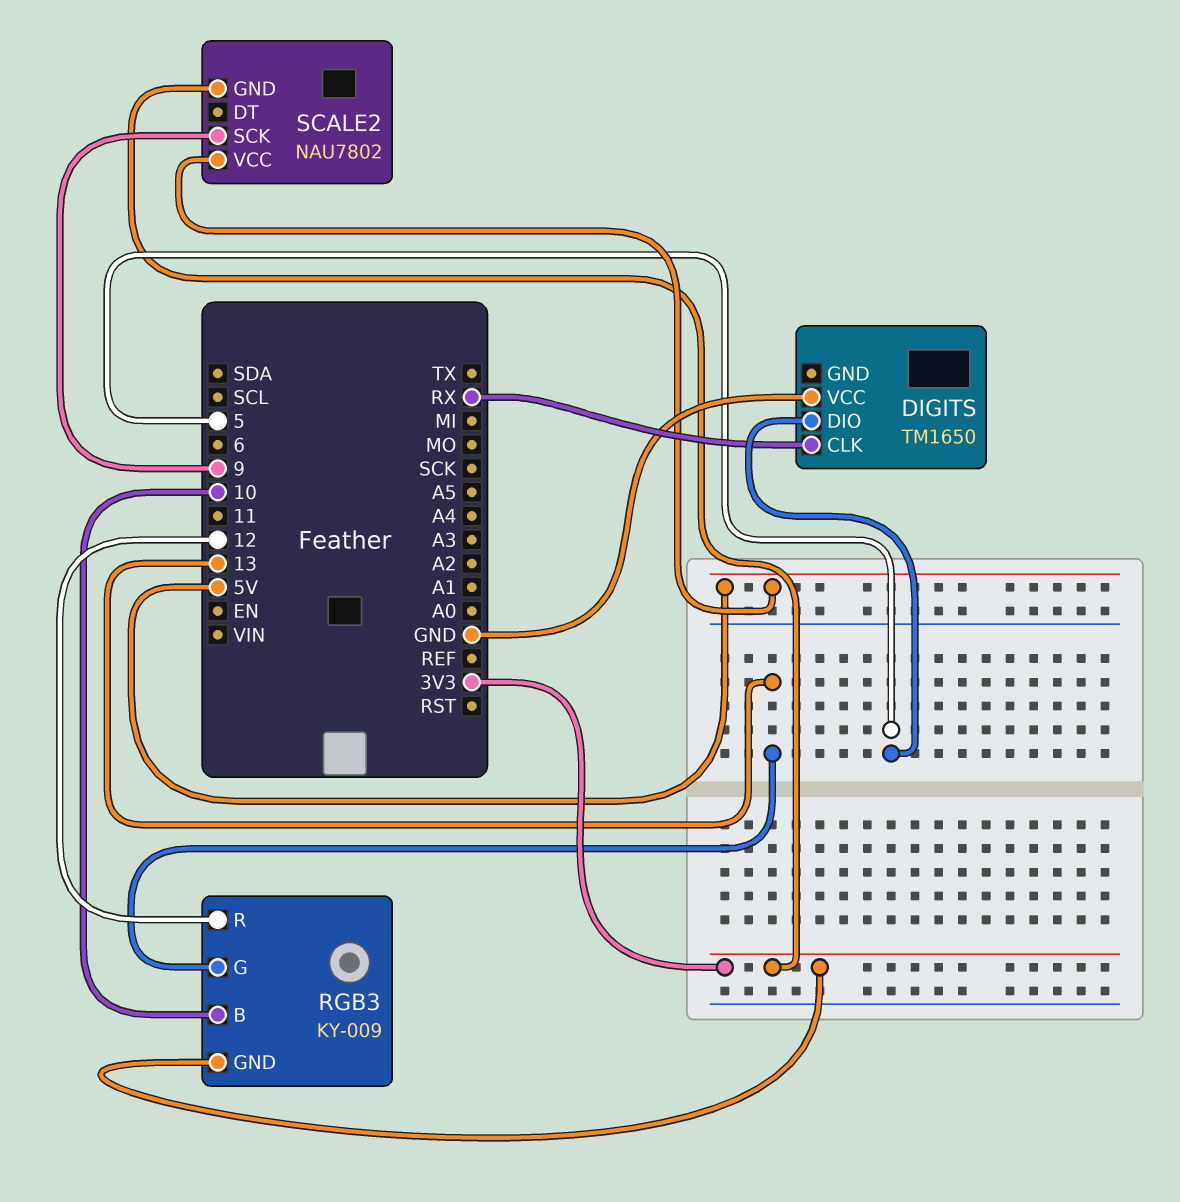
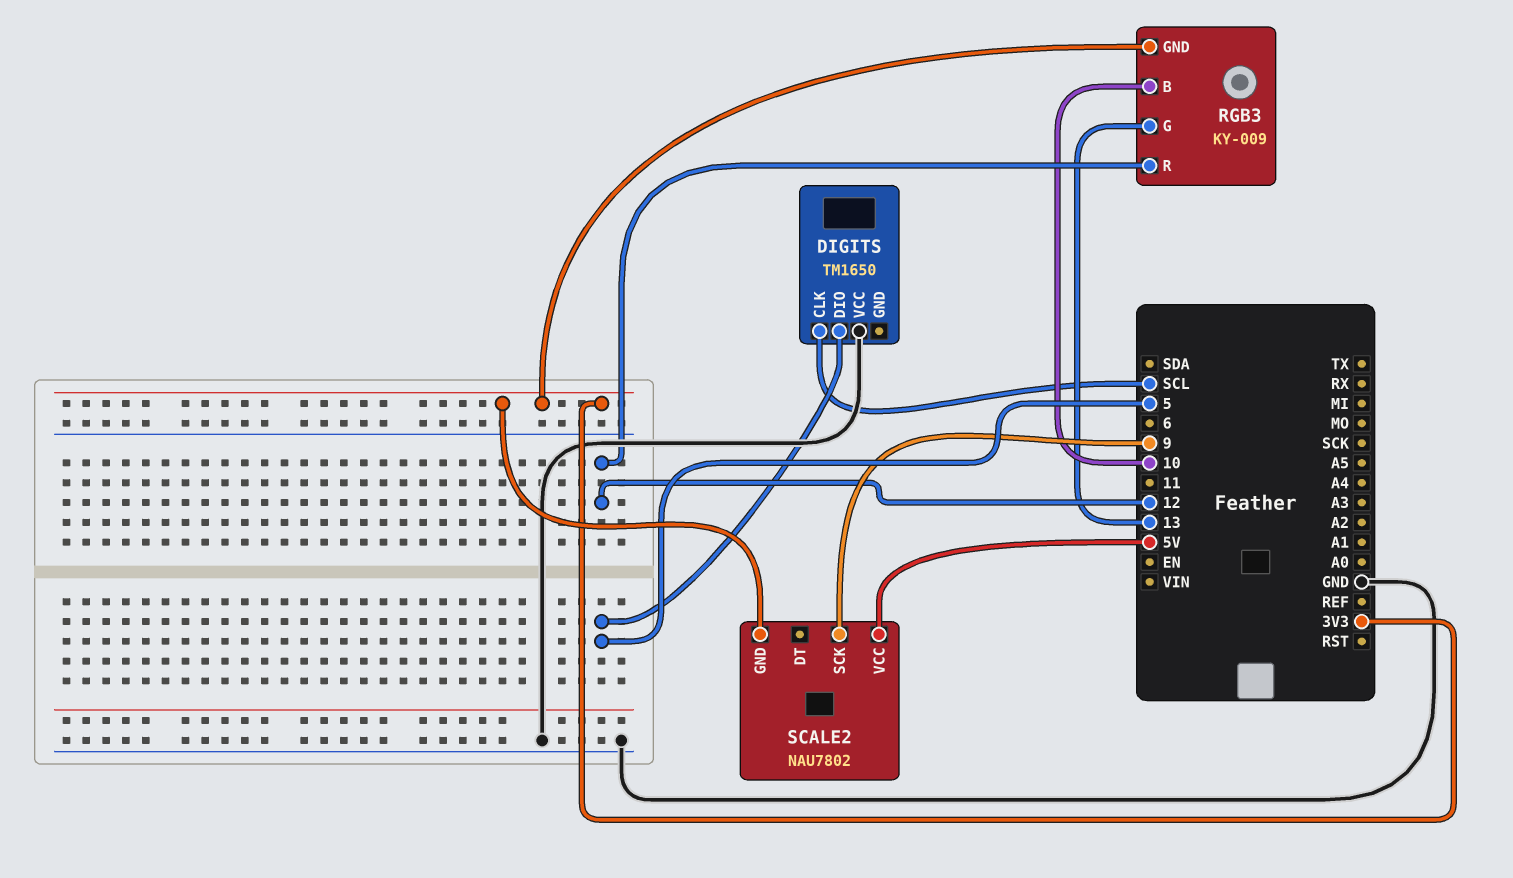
DIGITS pin CLK: RX -> SCL

